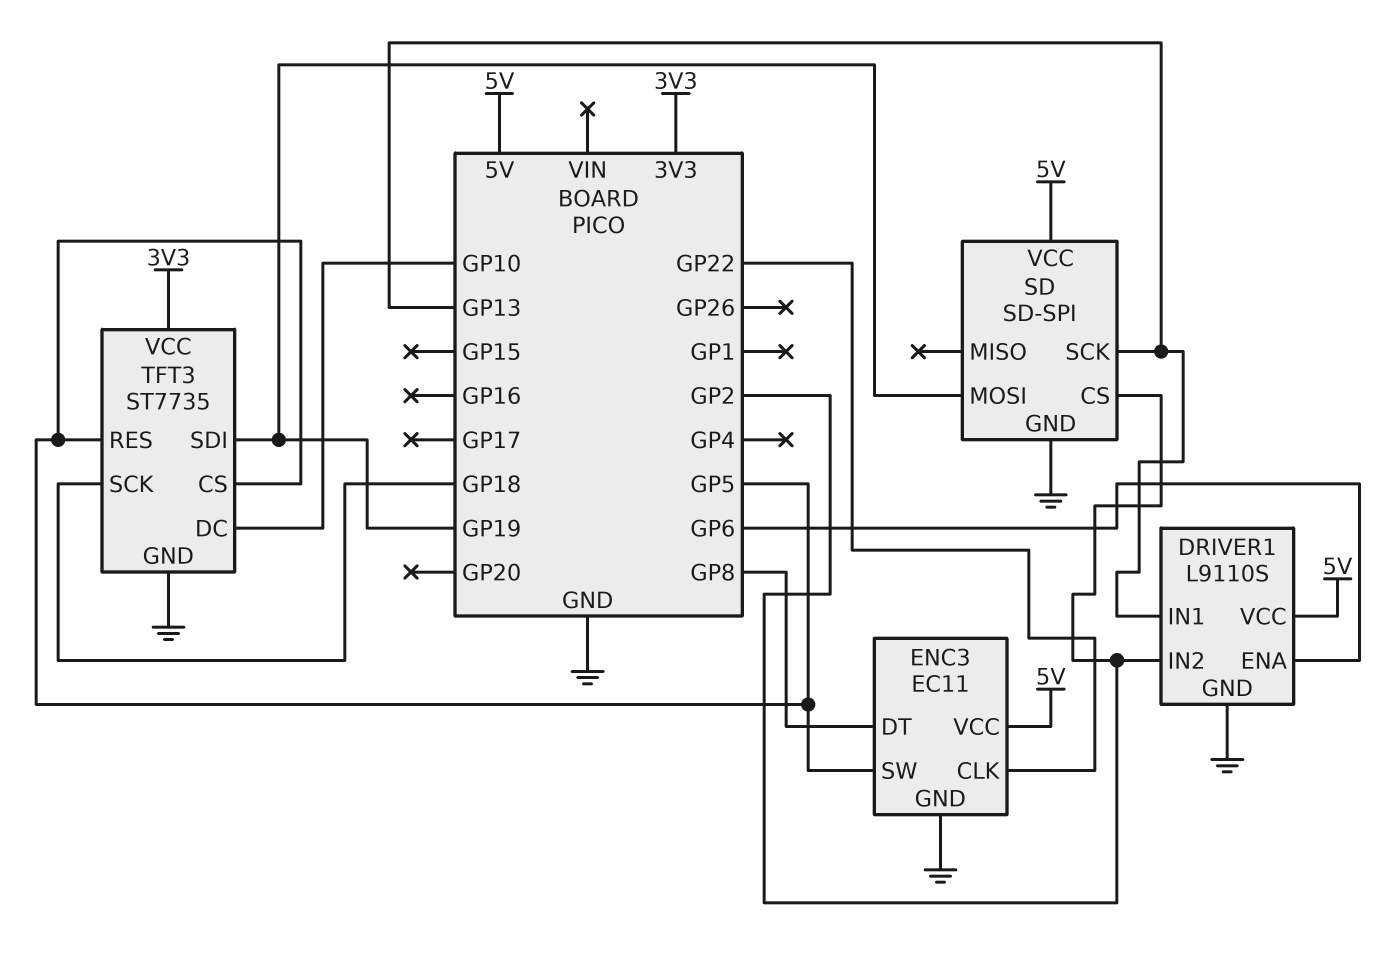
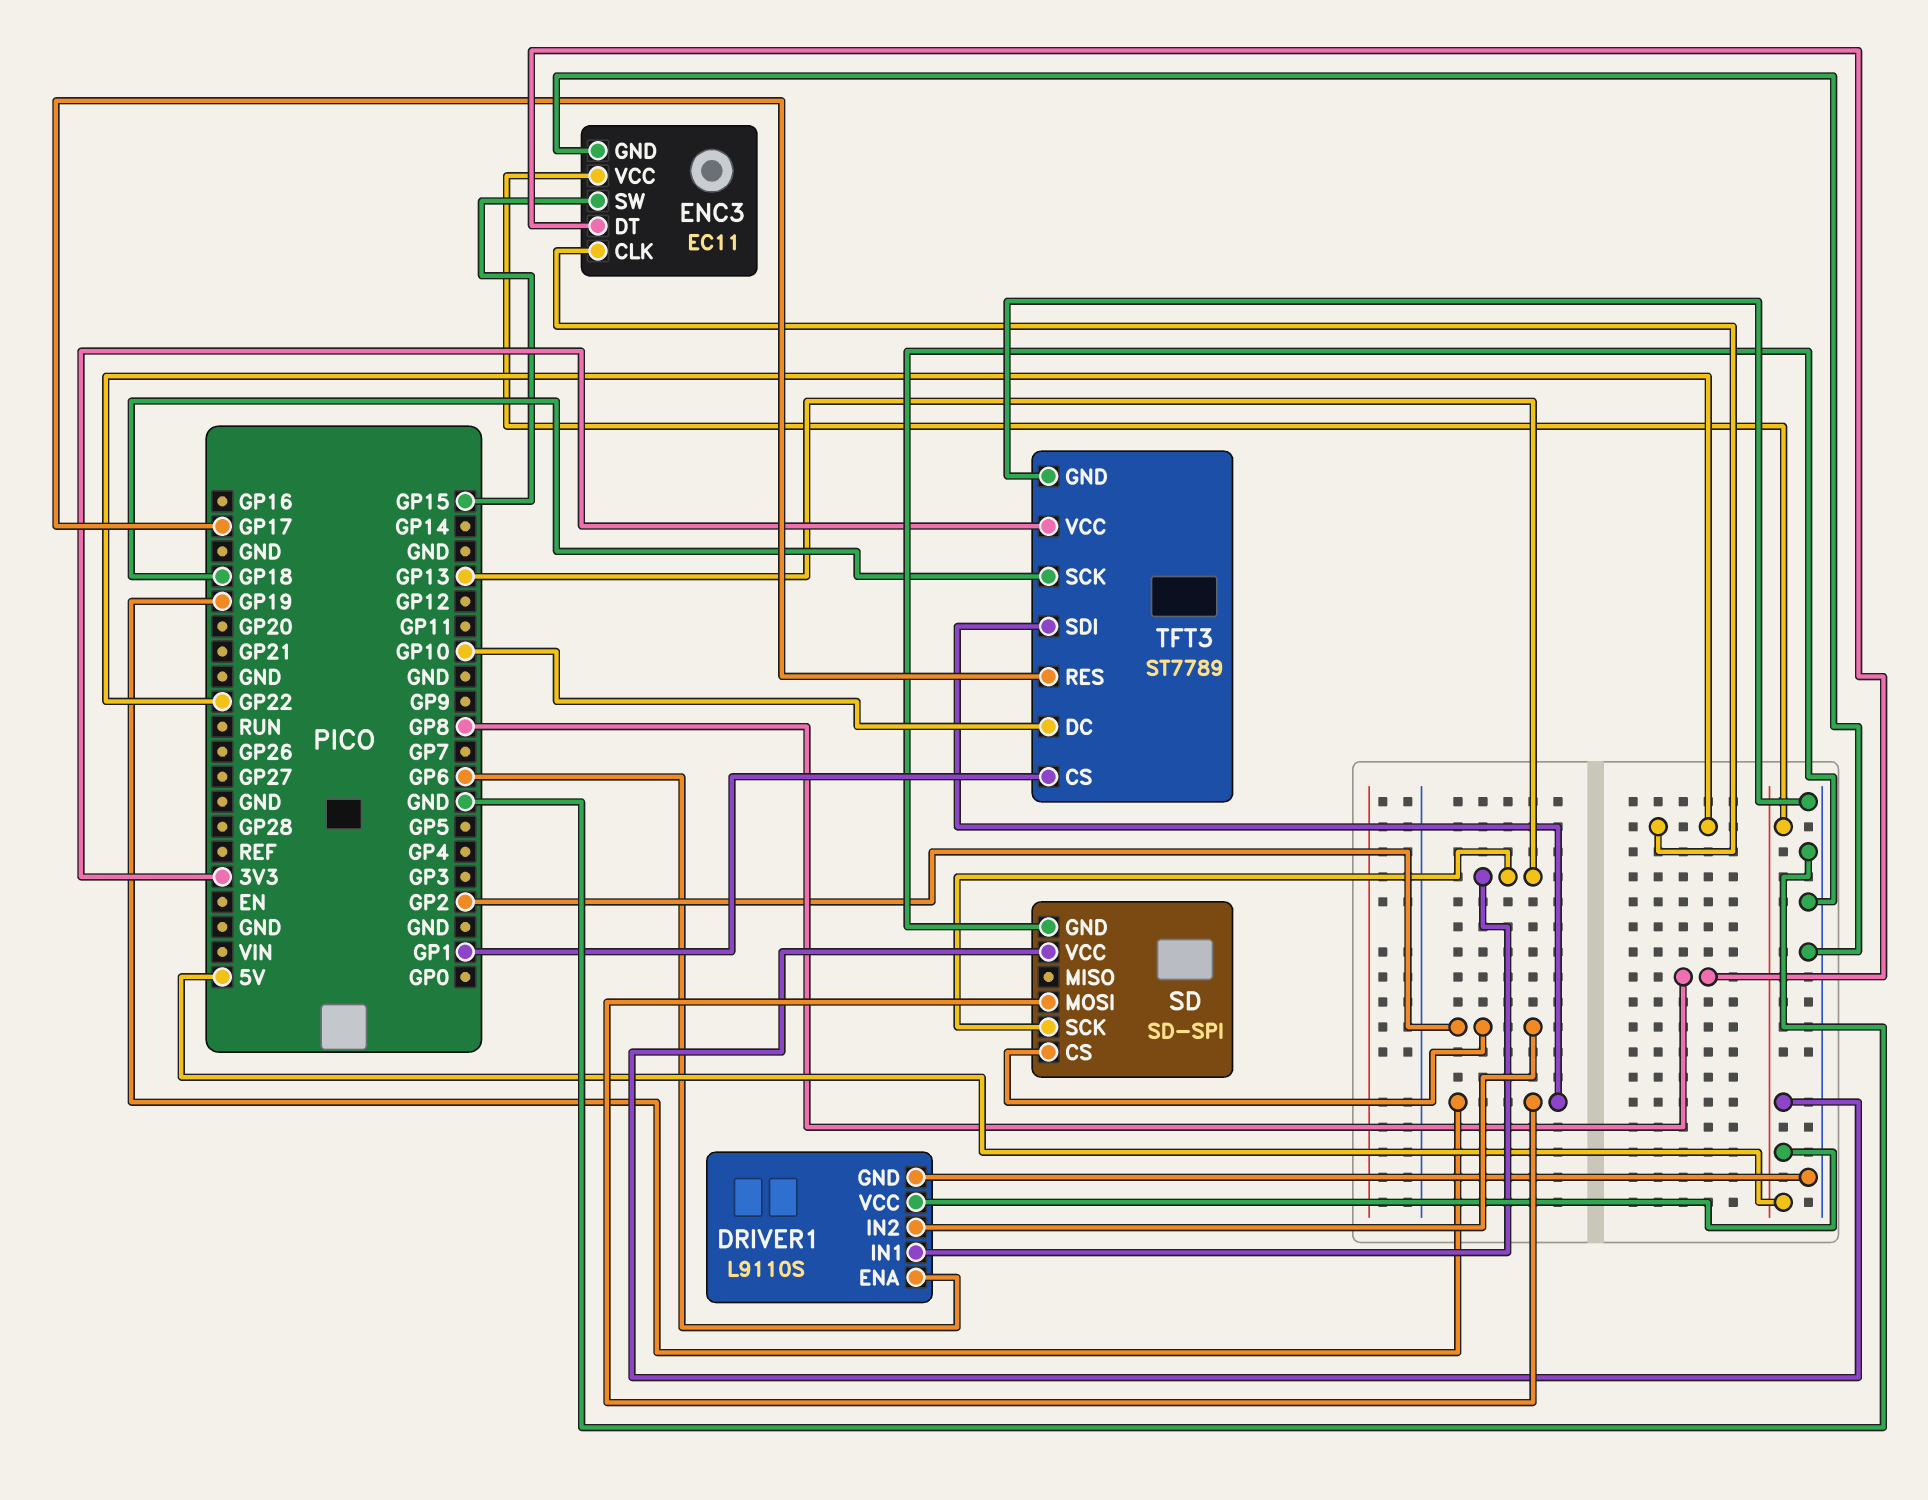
ENC3 pin SW: GP5 -> GP15
TFT3: ST7735 -> ST7789
TFT3 pin CS: GP5 -> GP1
TFT3 pin RES: GP5 -> GP17

